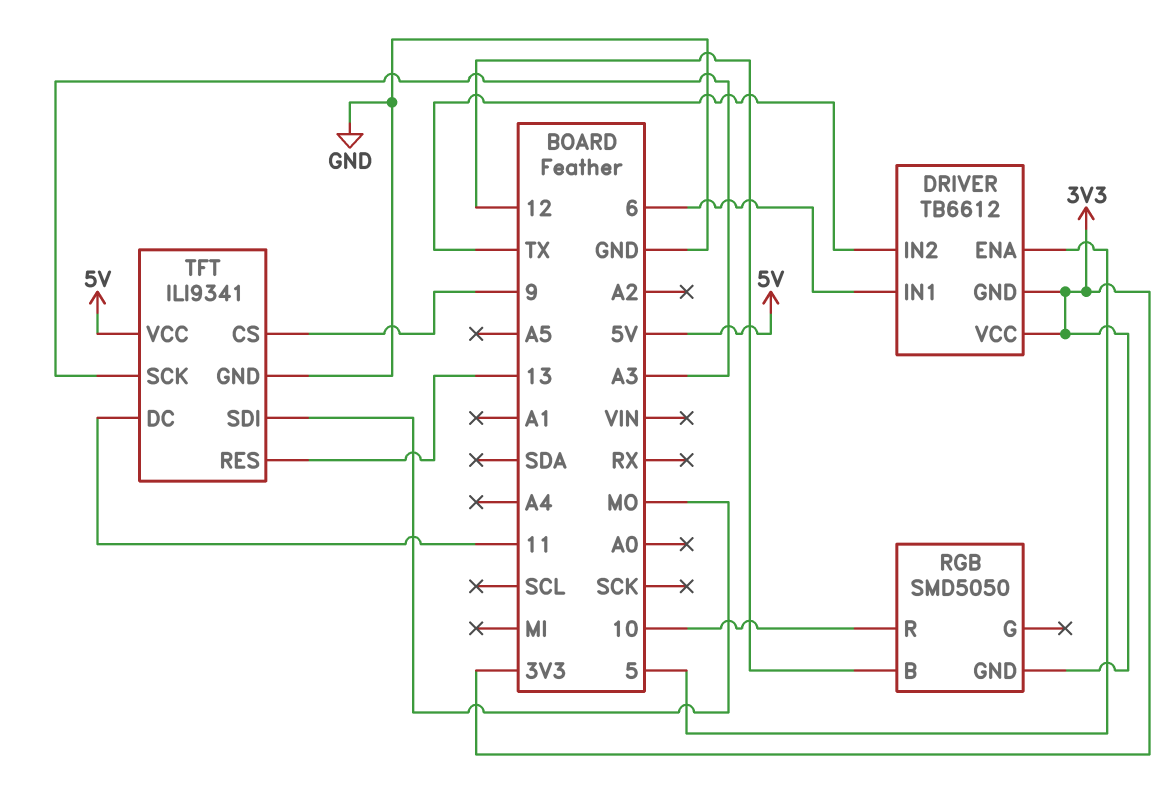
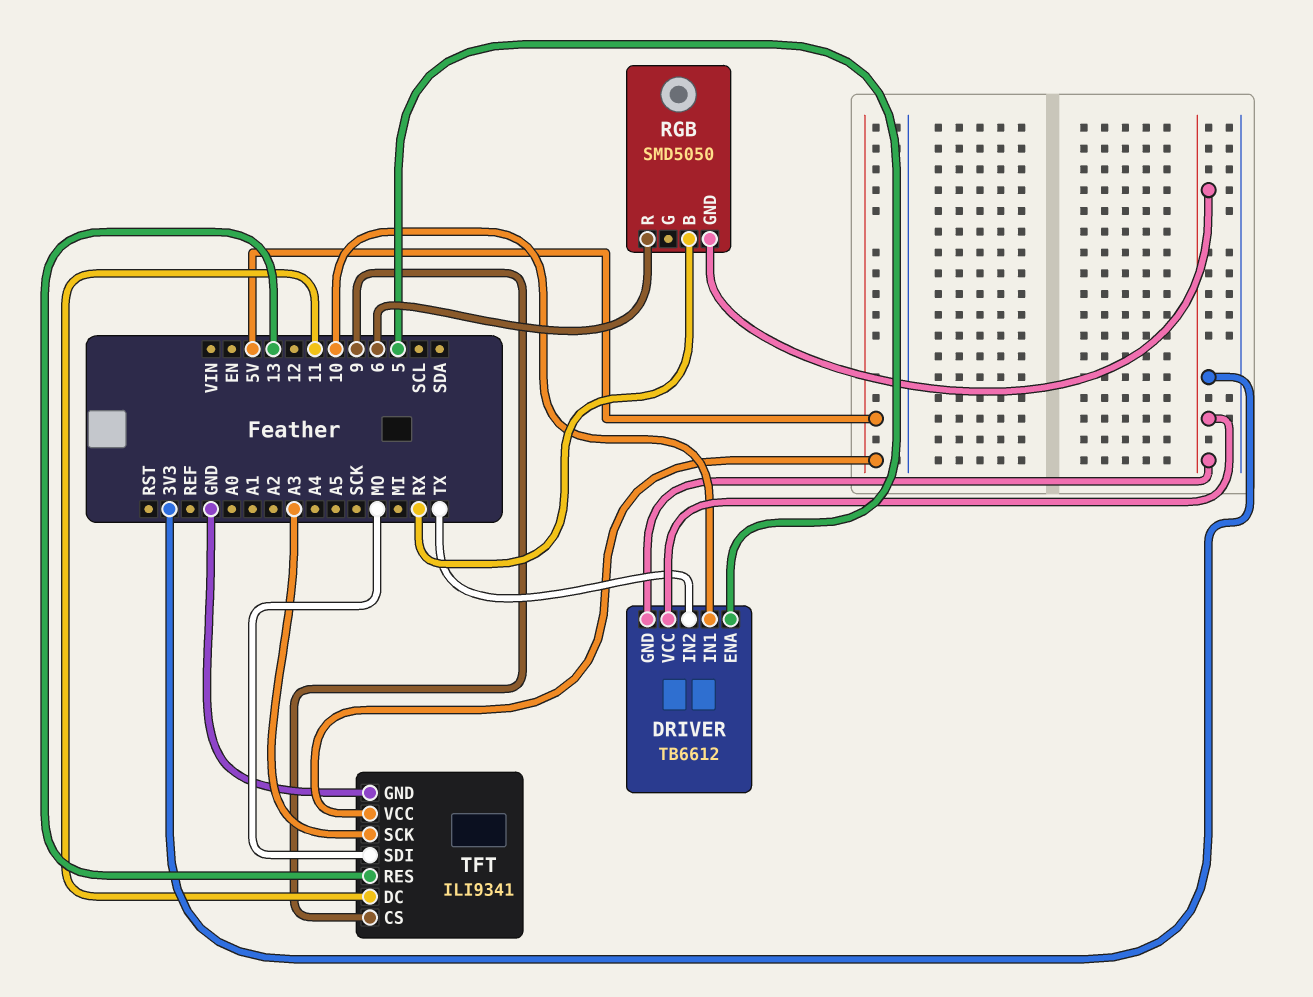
DRIVER pin IN1: 6 -> 10
RGB pin B: 12 -> RX
RGB pin R: 10 -> 6

